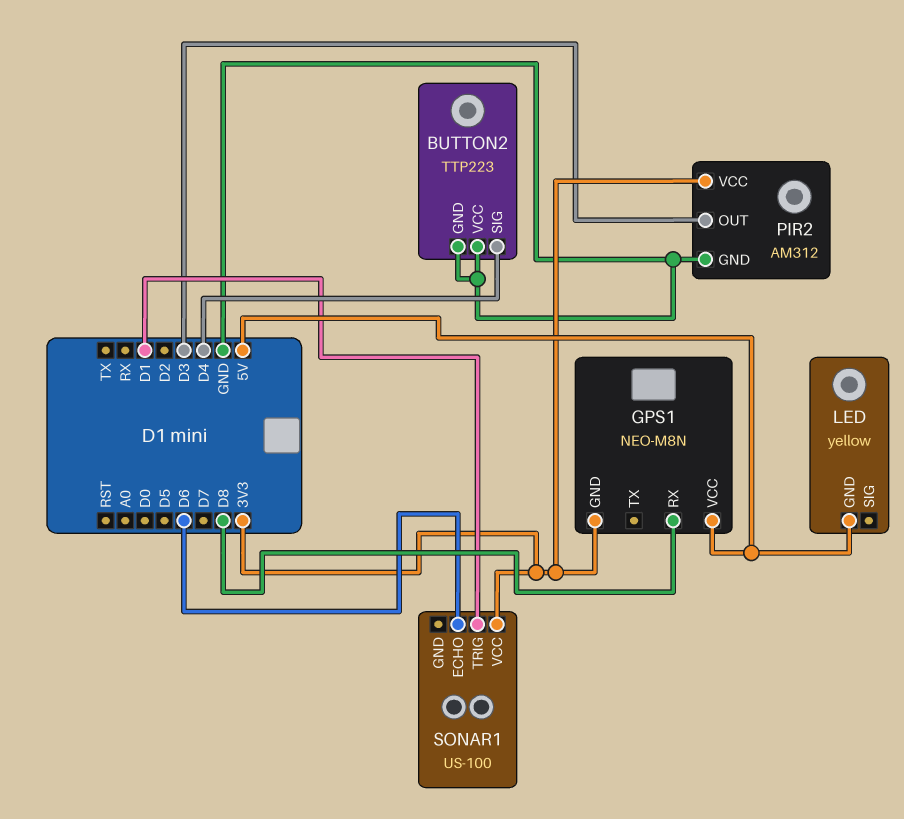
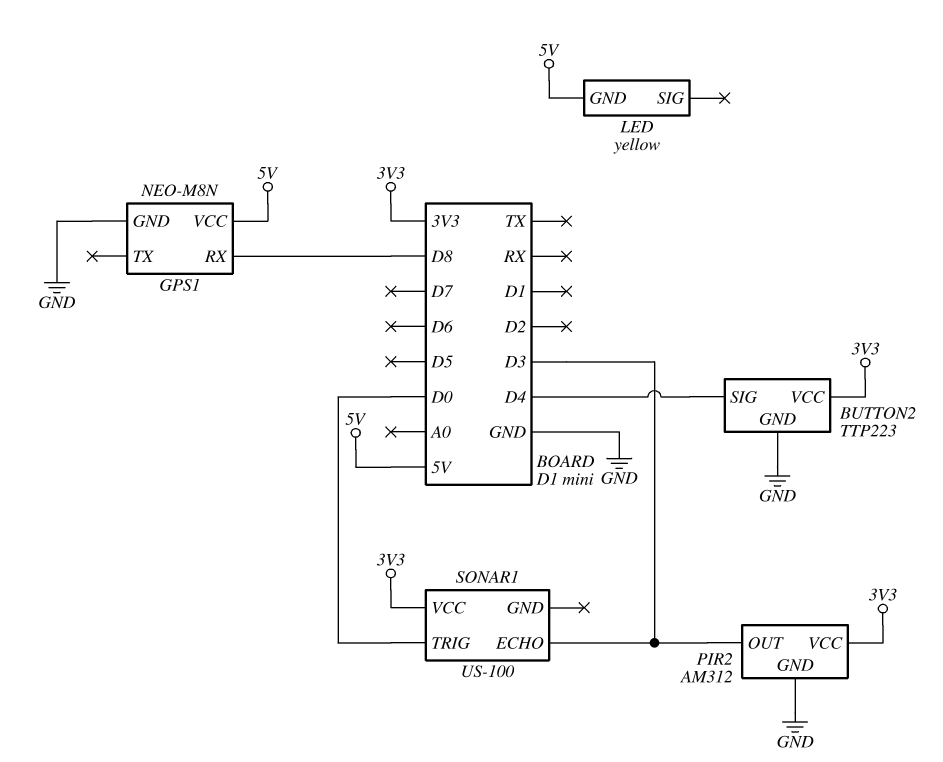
BUTTON2 pin VCC: GND -> 3V3
GPS1 pin GND: 3V3 -> GND
SONAR1 pin ECHO: D6 -> D3
SONAR1 pin TRIG: D1 -> D0

